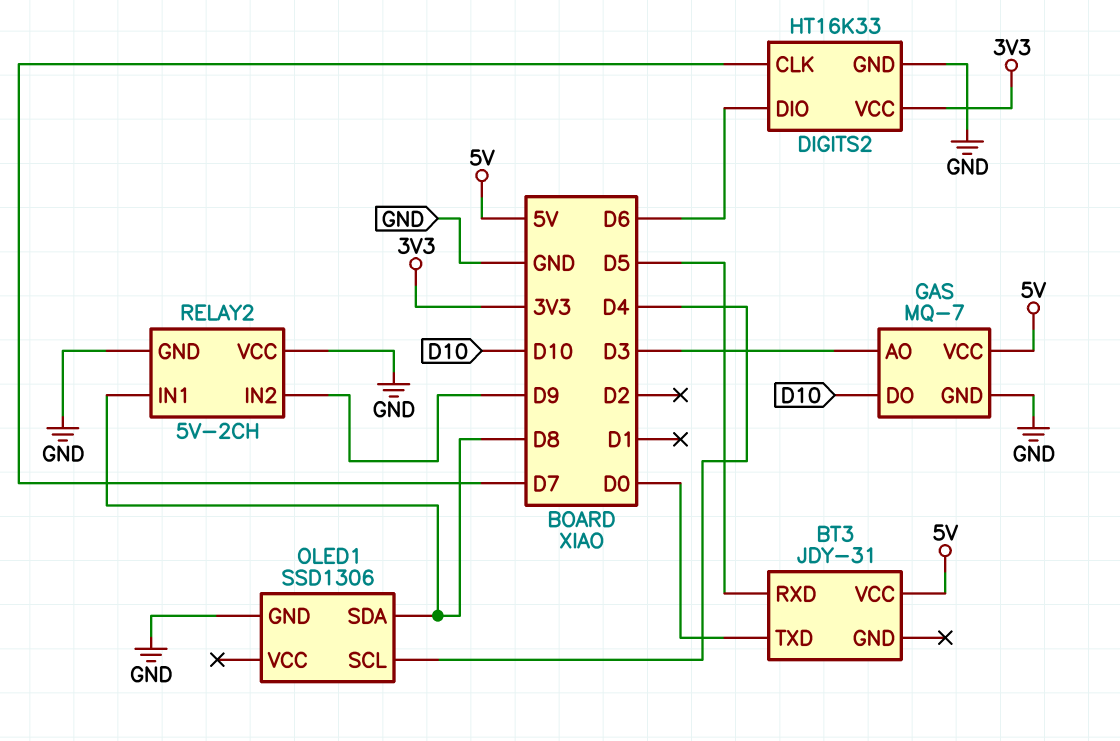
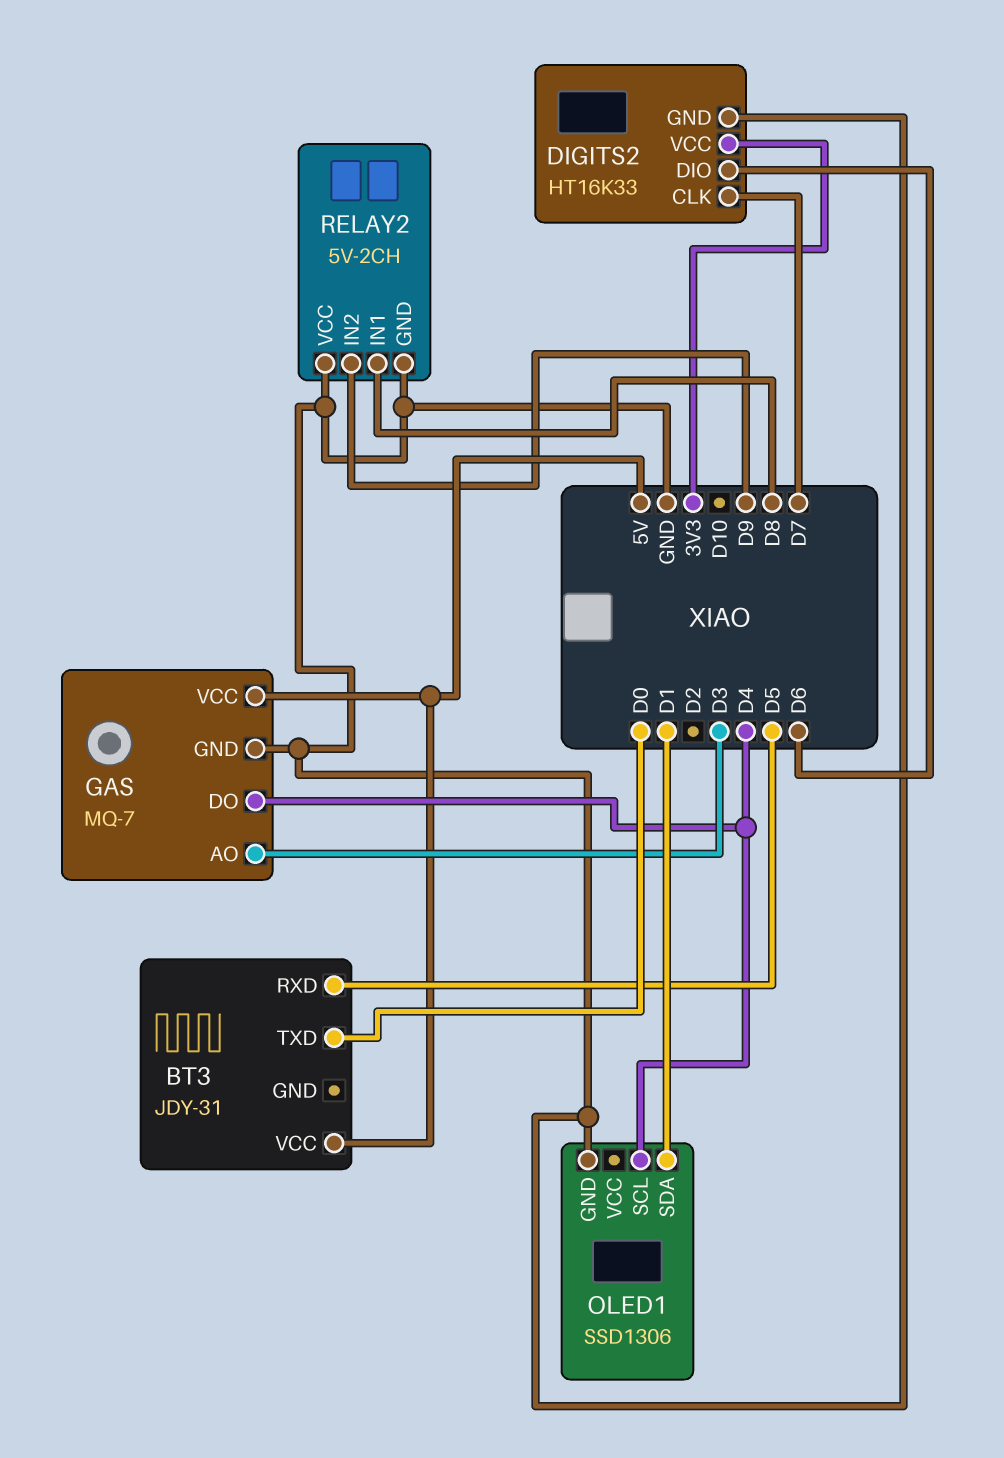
GAS pin DO: D10 -> D4
OLED1 pin SDA: D8 -> D1

